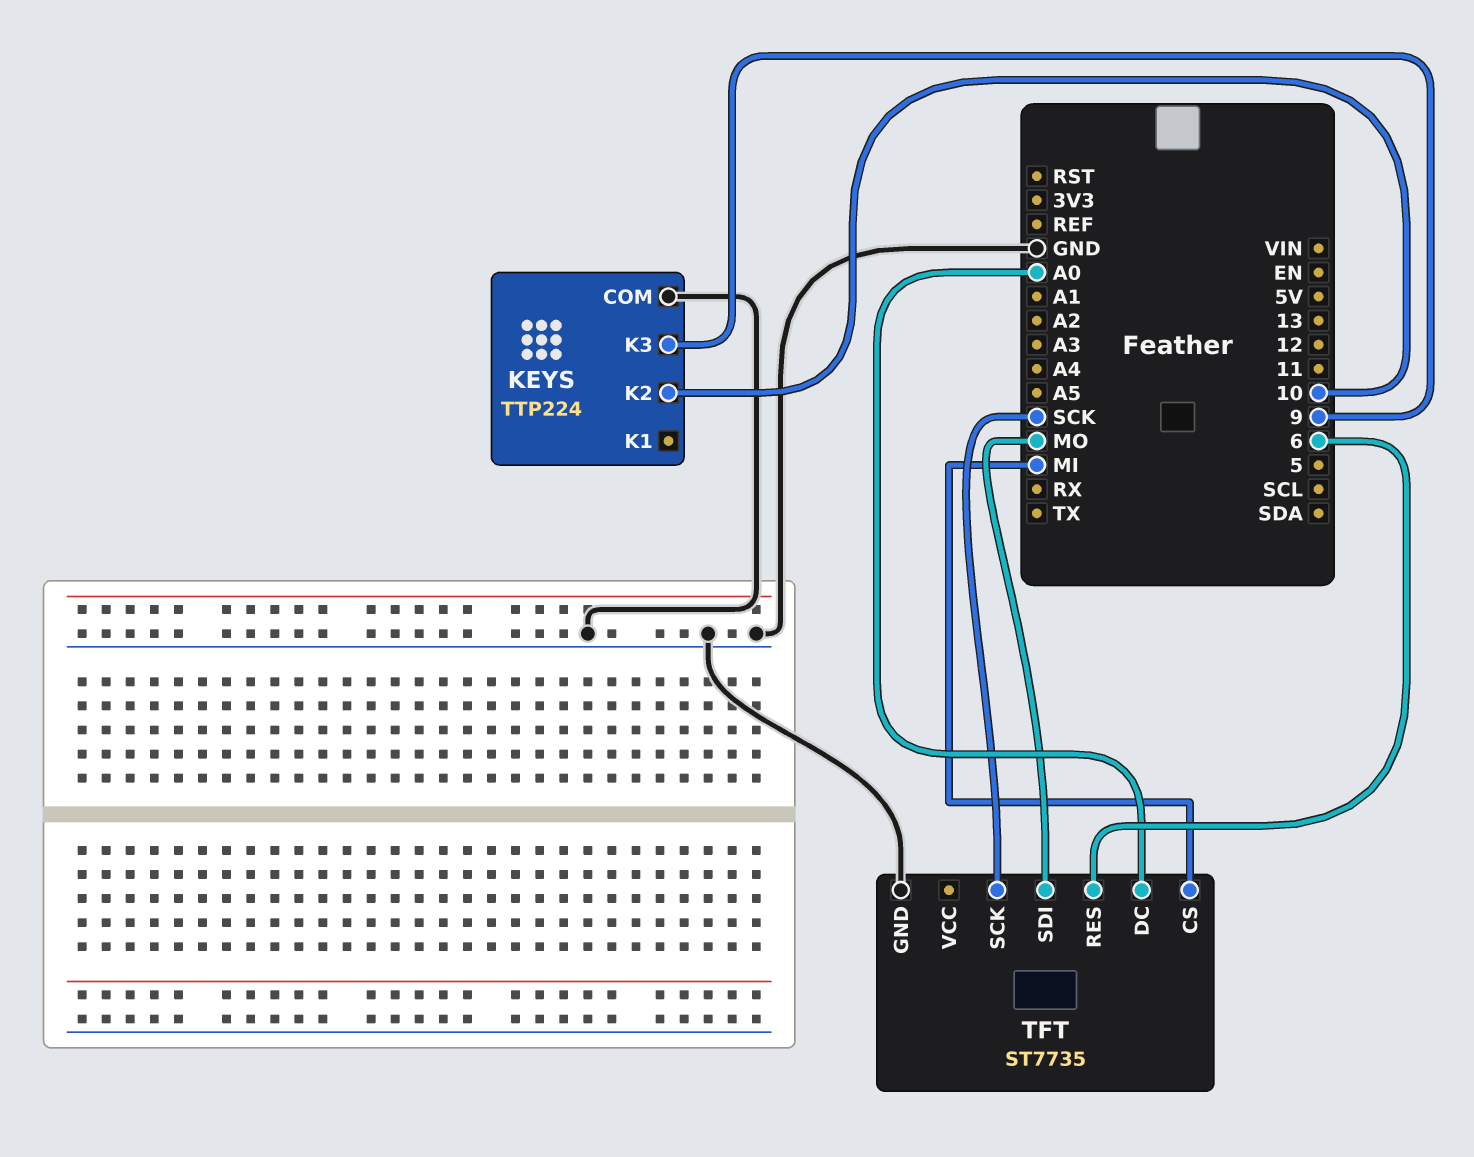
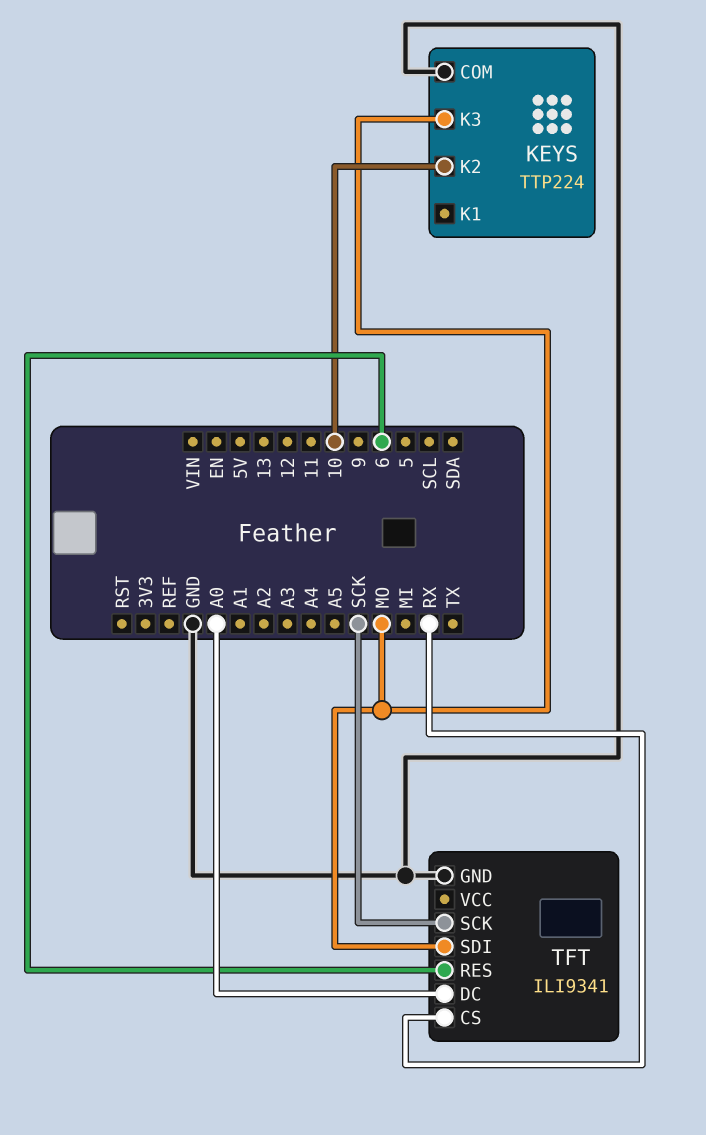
KEYS pin K3: 9 -> MO
TFT: ST7735 -> ILI9341
TFT pin CS: MI -> RX

